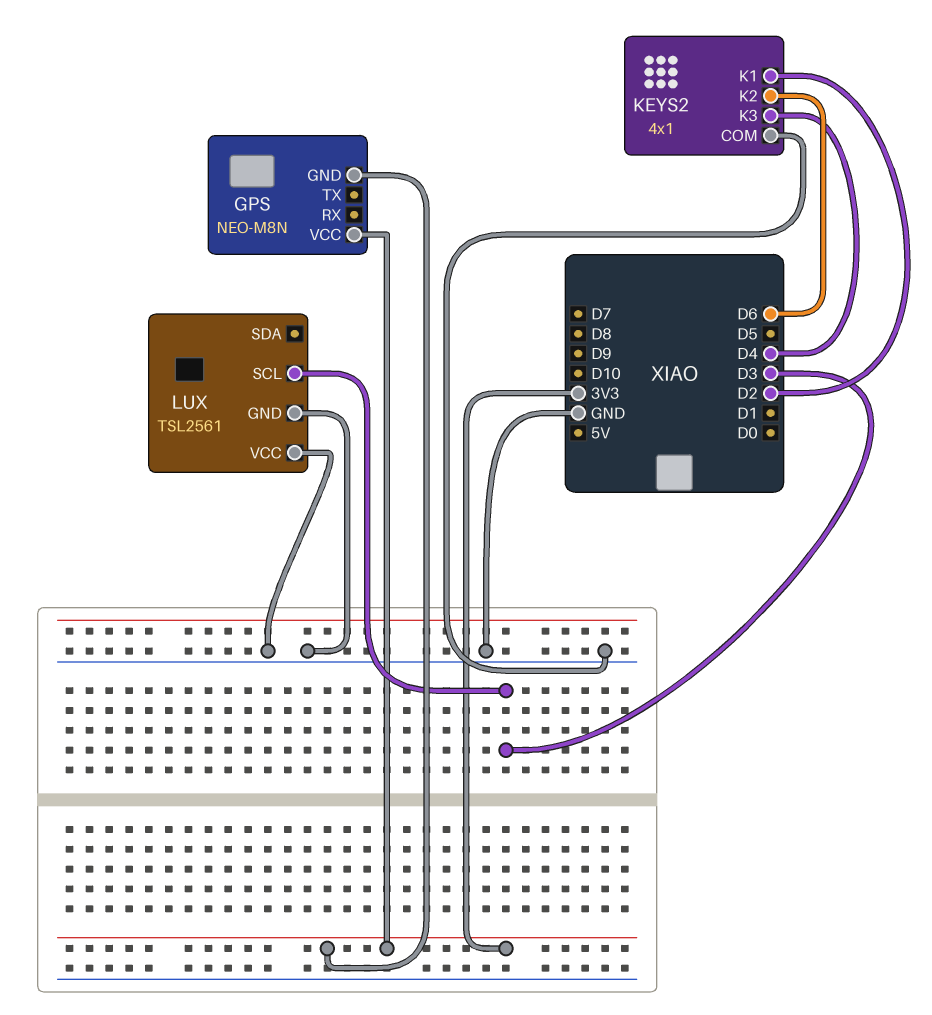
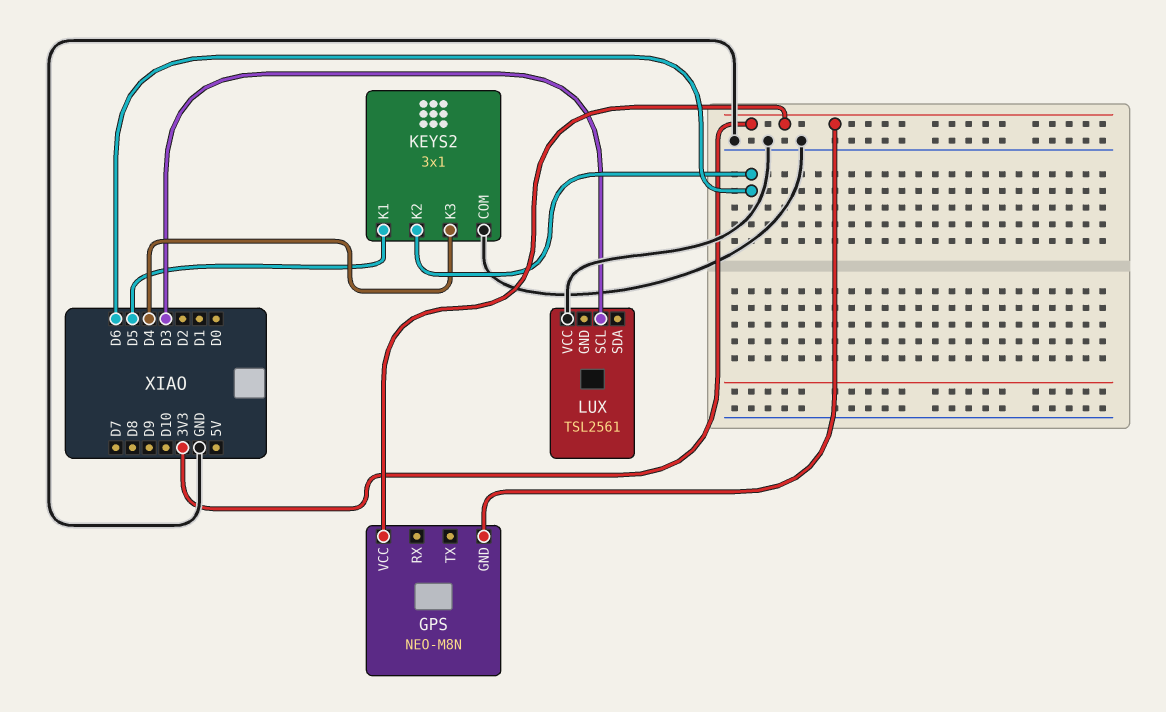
KEYS2: 4x1 -> 3x1
KEYS2 pin K1: D2 -> D5
LUX pin GND: GND -> none

